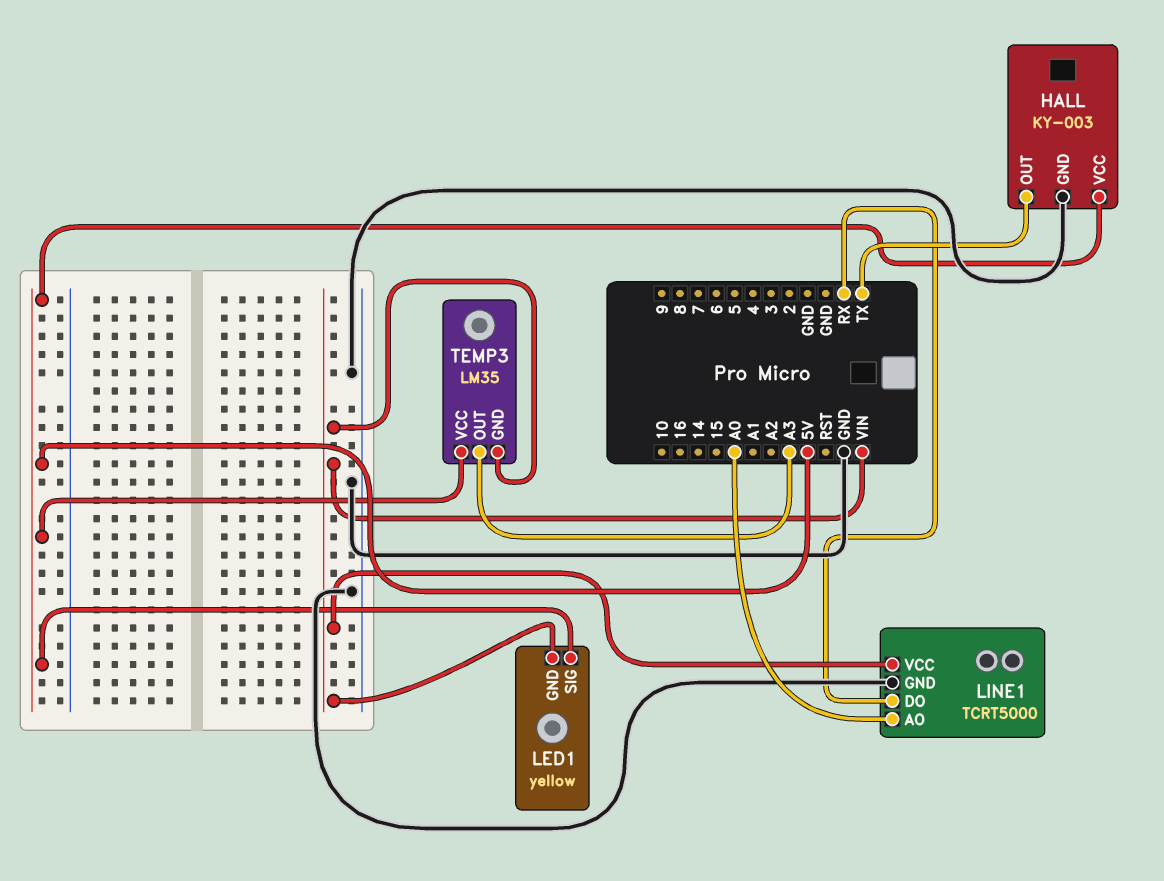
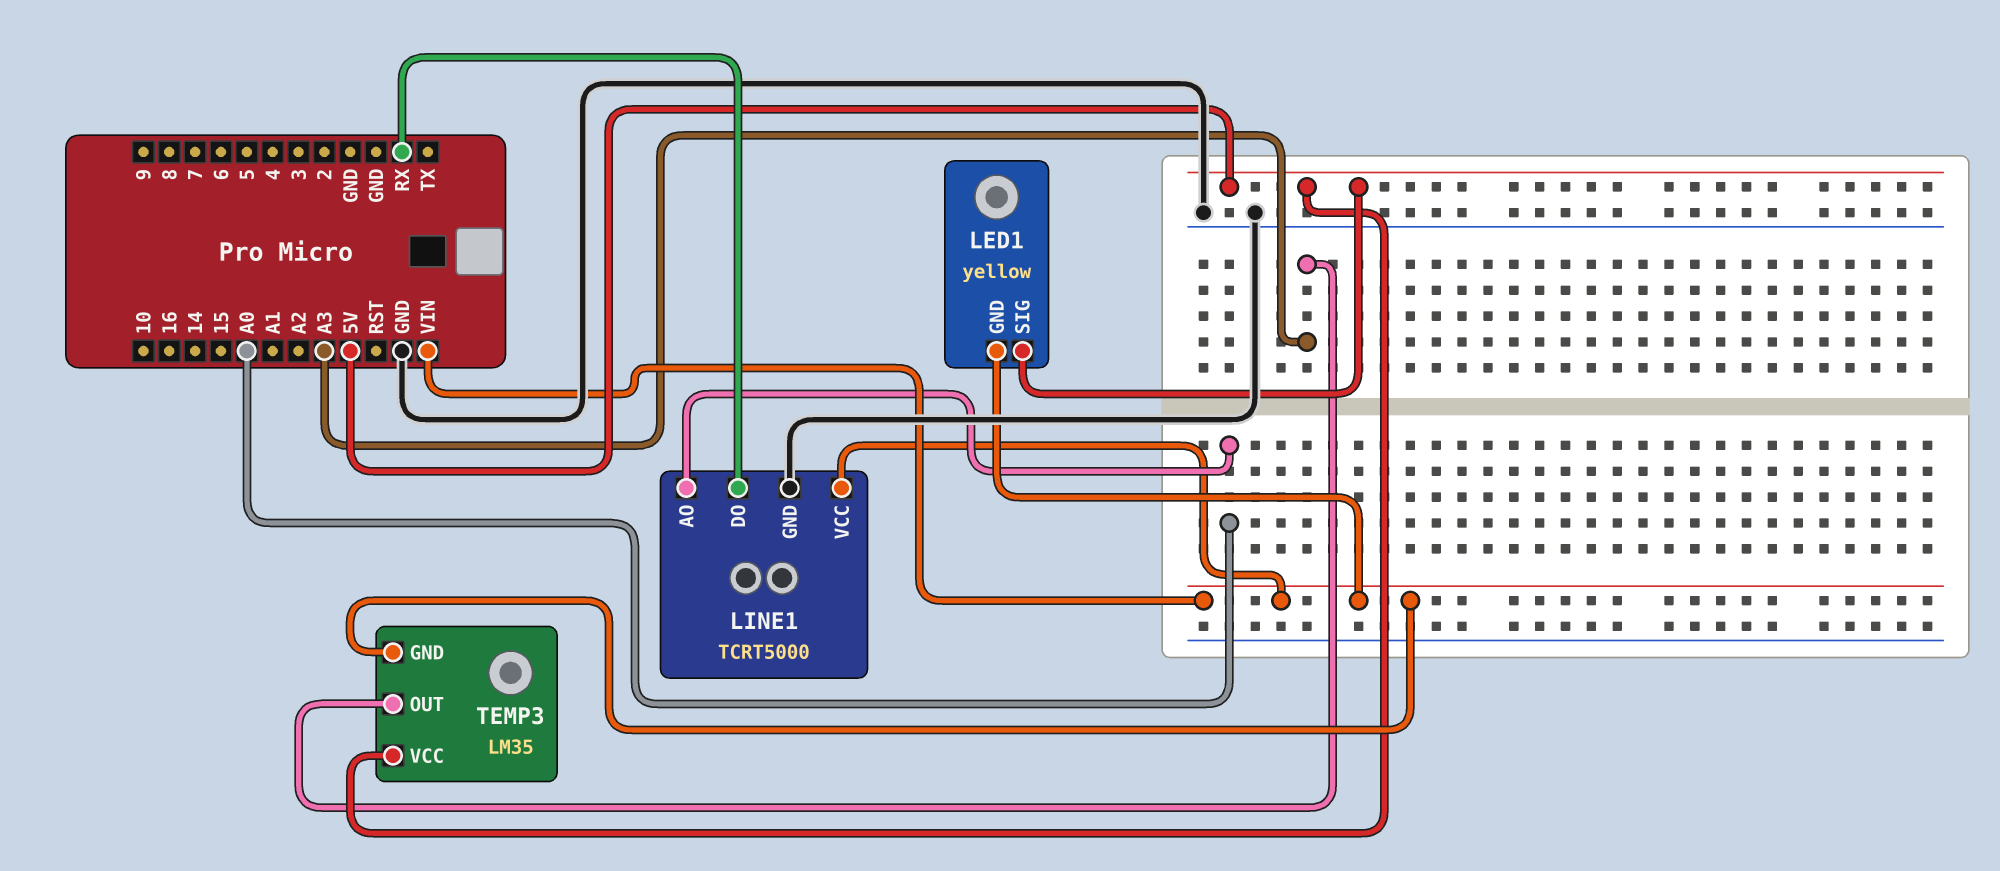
HALL: KY-003 -> none
HALL pin GND: GND -> none
HALL pin OUT: TX -> none
HALL pin VCC: 5V -> none

